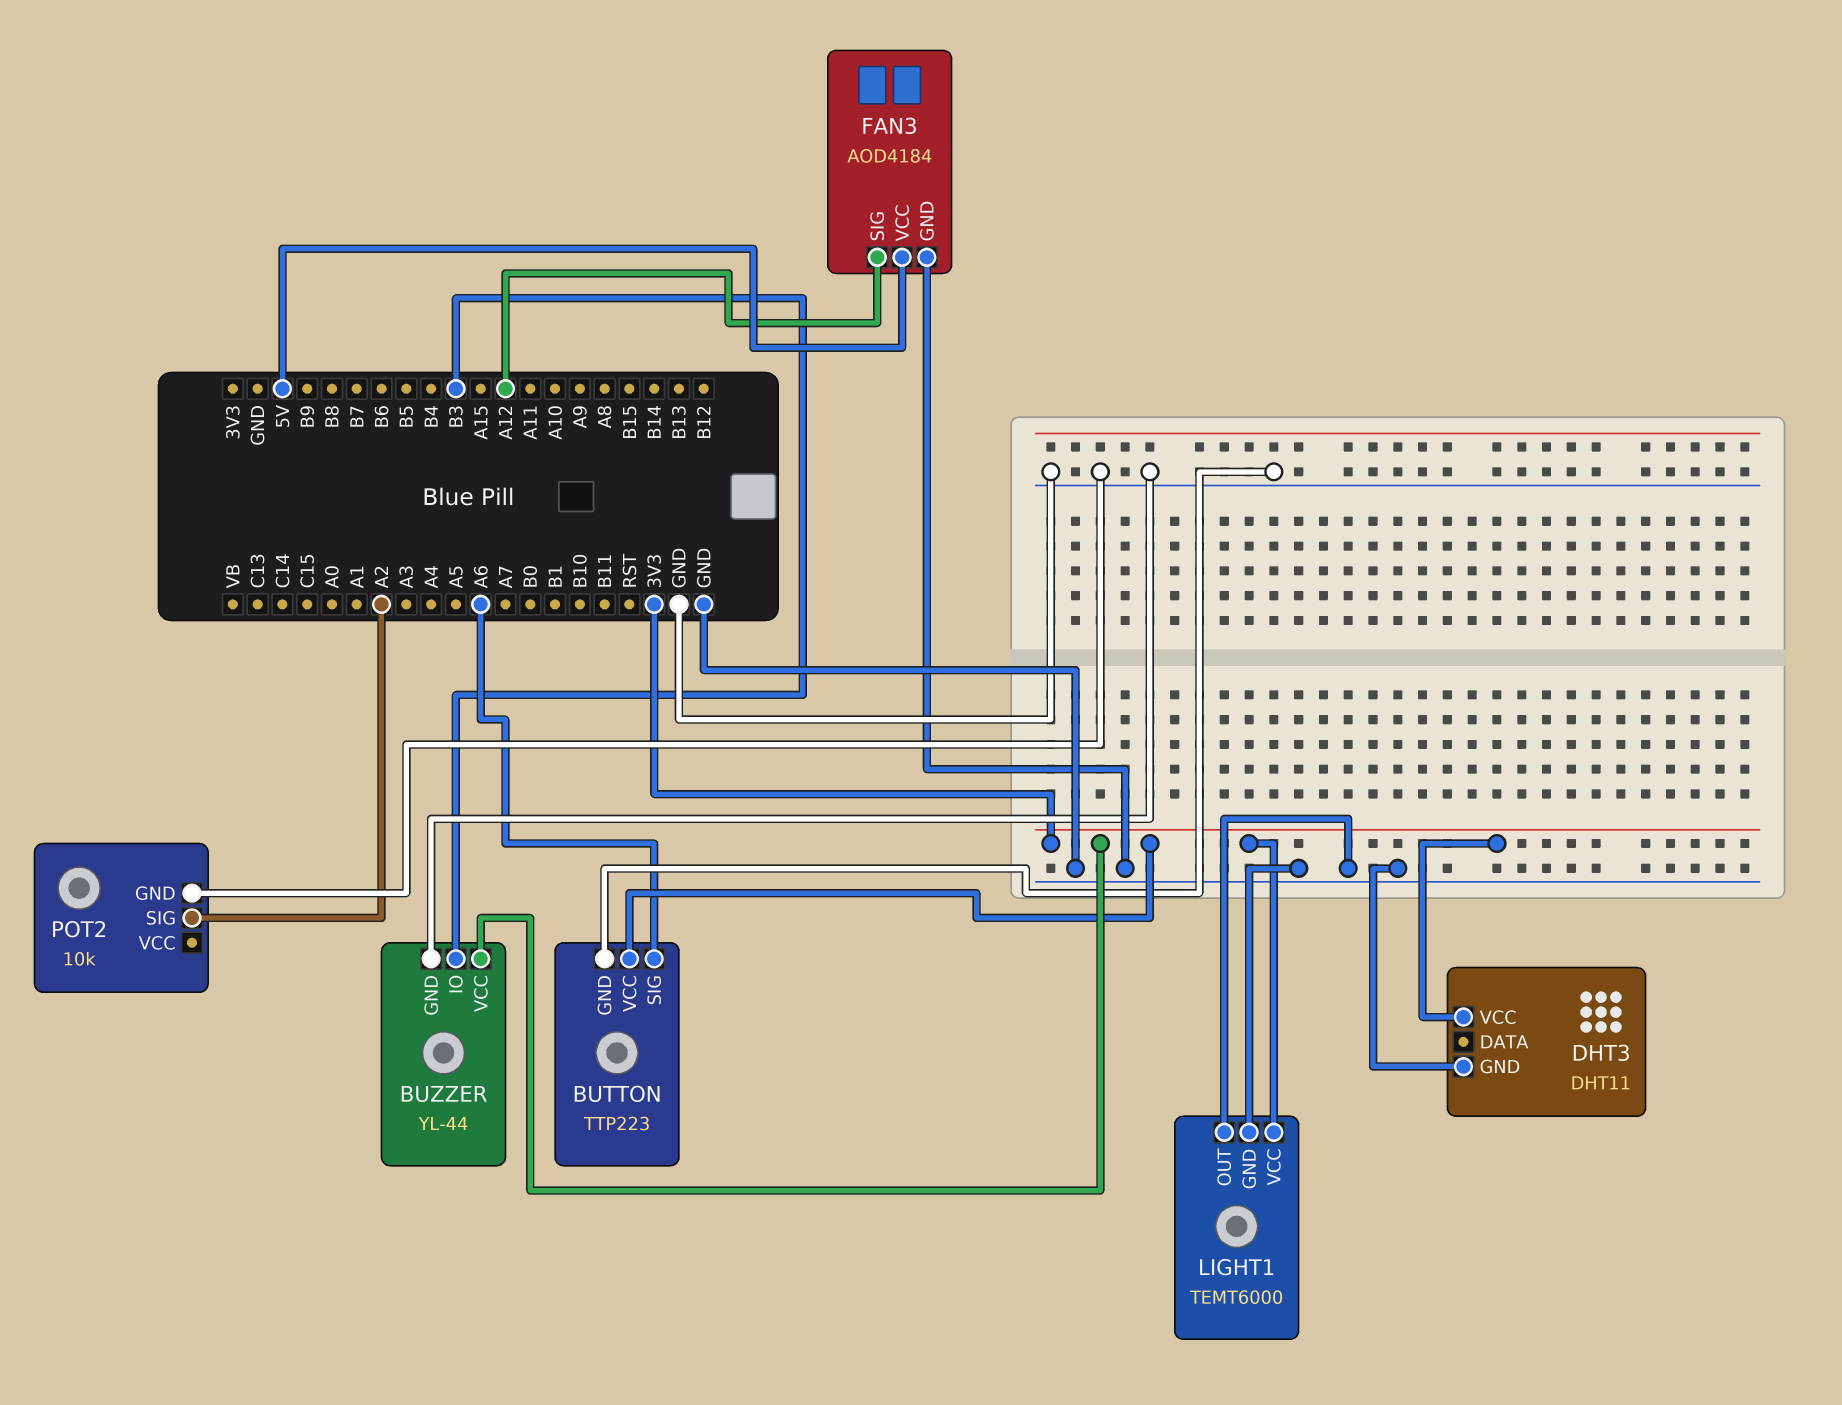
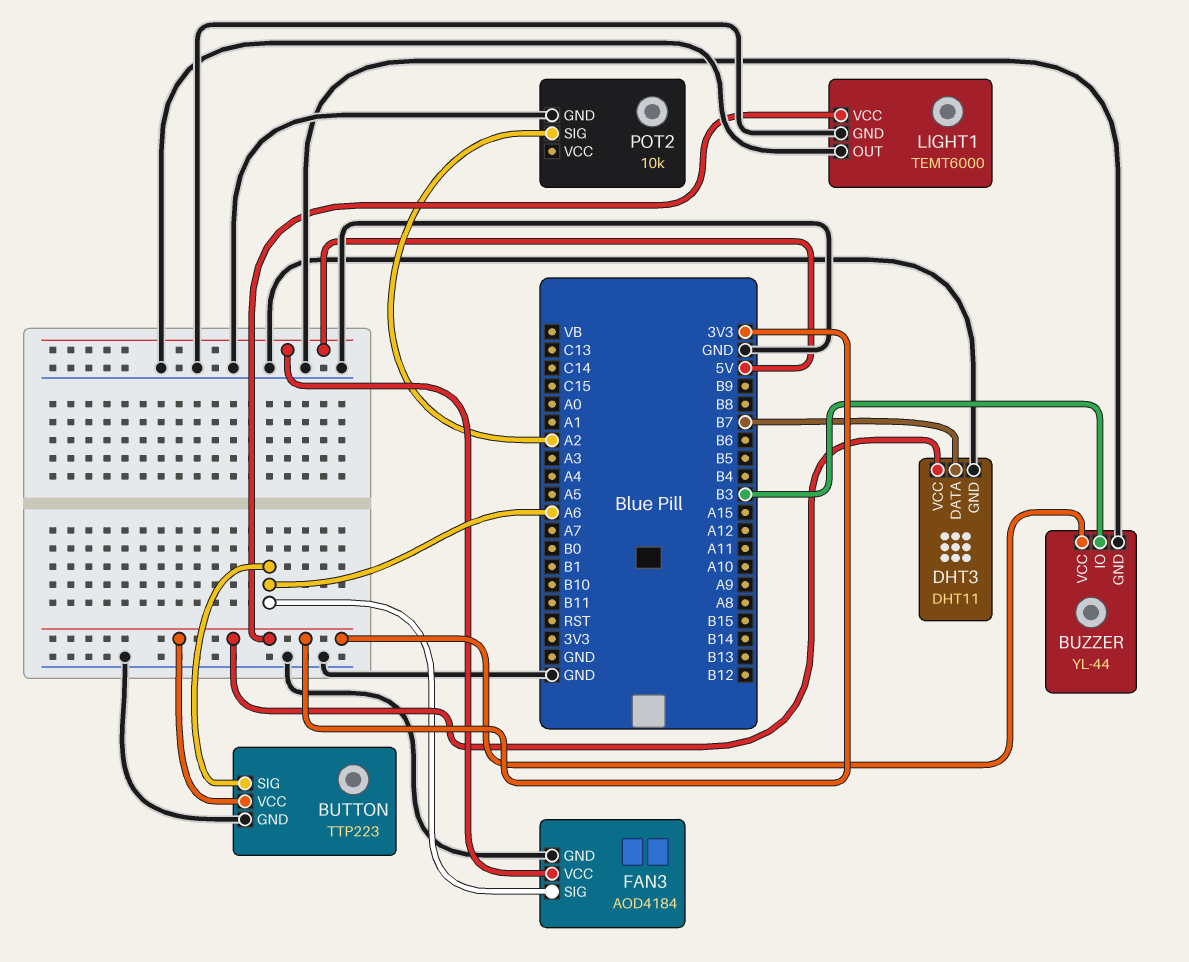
DHT3 pin DATA: none -> B7
FAN3 pin SIG: A12 -> A6

